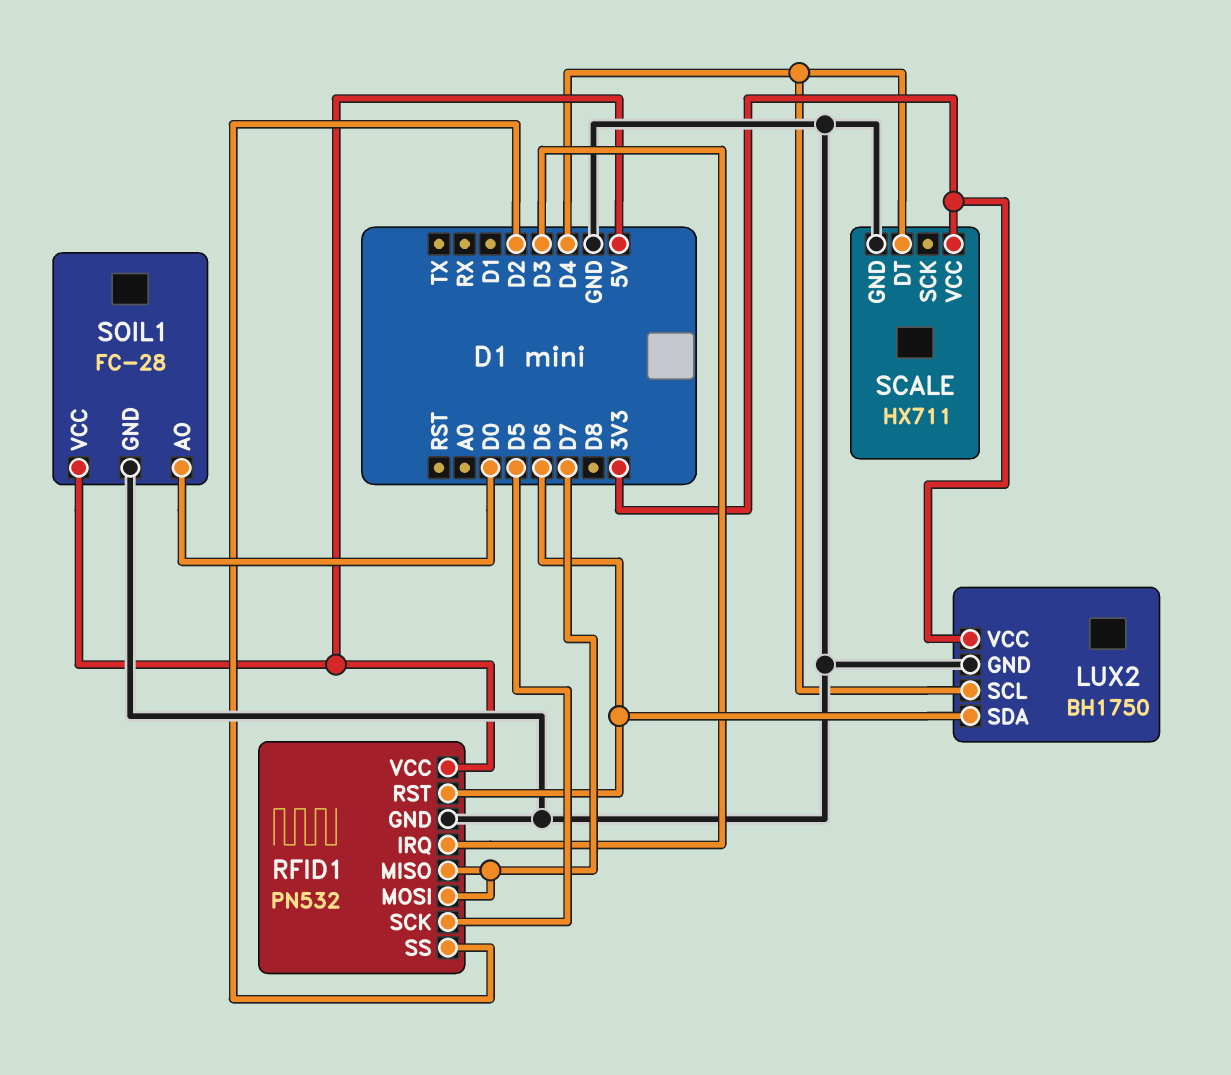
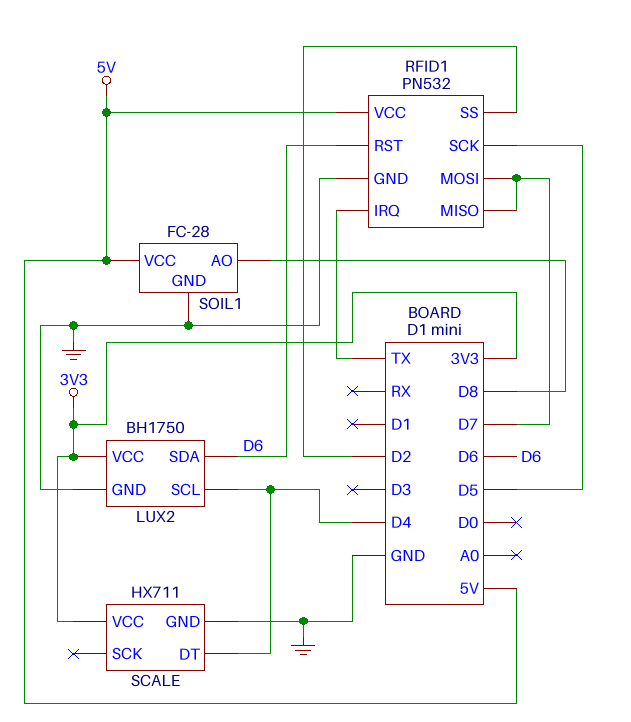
RFID1 pin IRQ: D3 -> TX
SOIL1 pin AO: D0 -> D8

